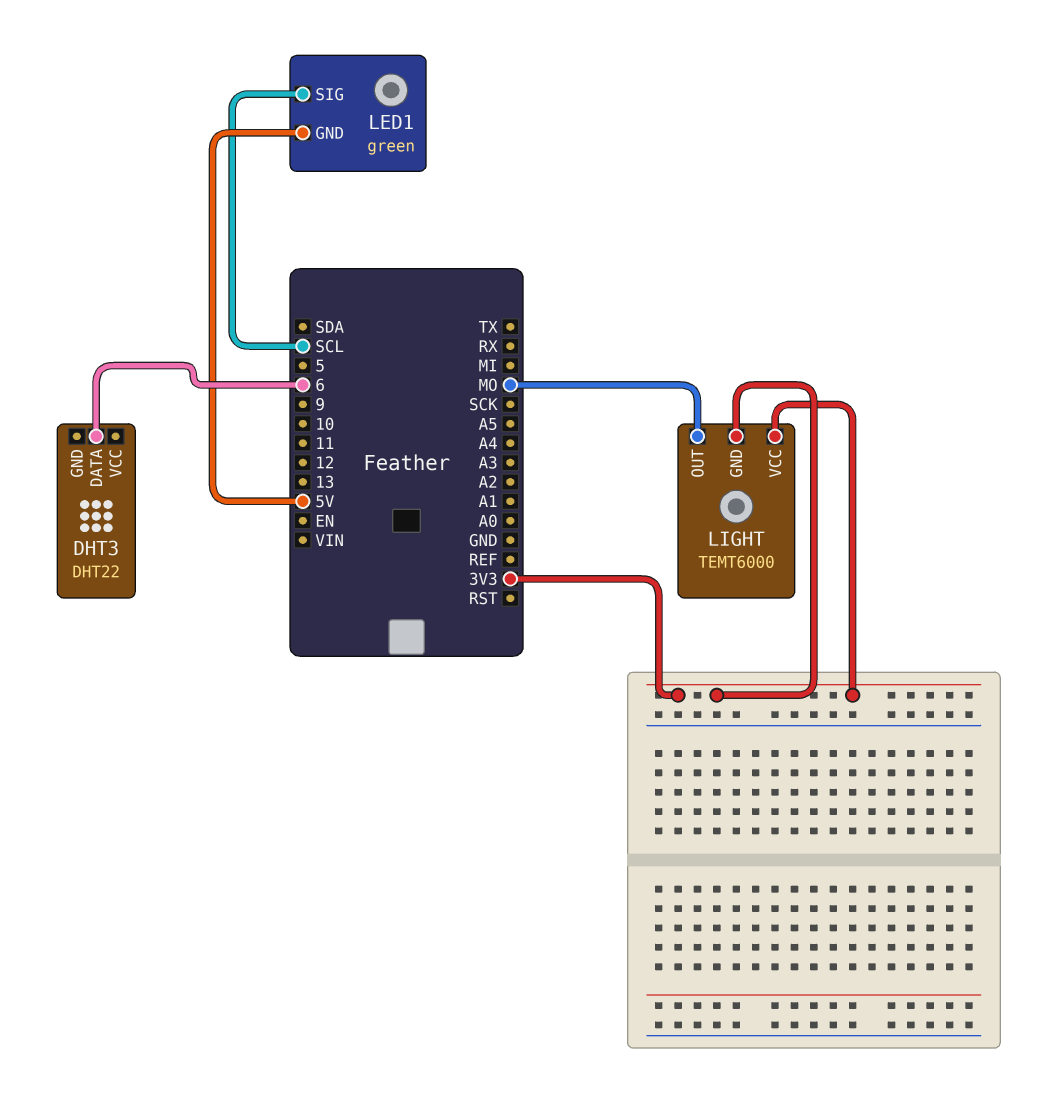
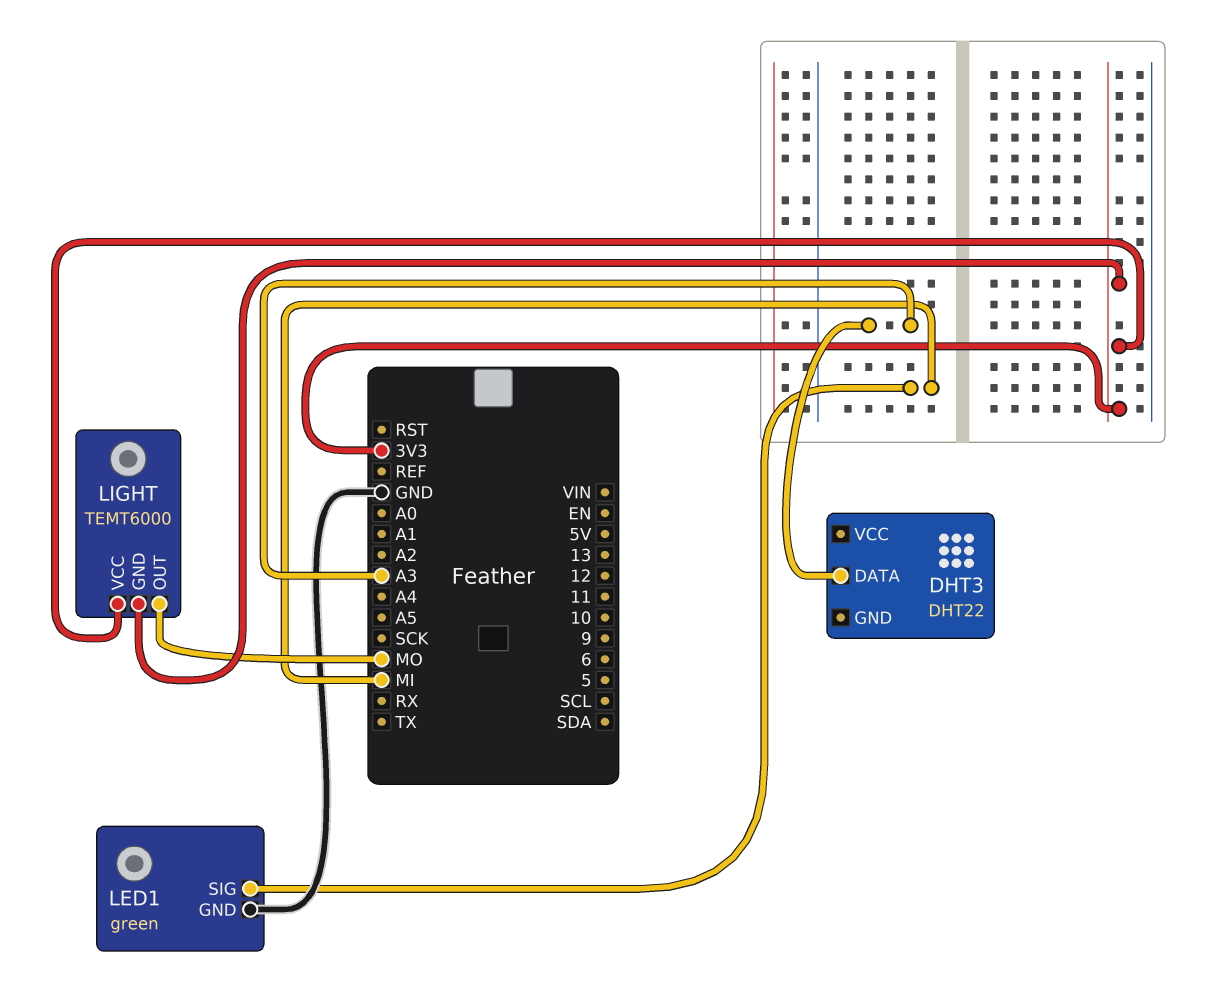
DHT3 pin DATA: 6 -> A3
LED1 pin GND: 5V -> GND
LED1 pin SIG: SCL -> MI

